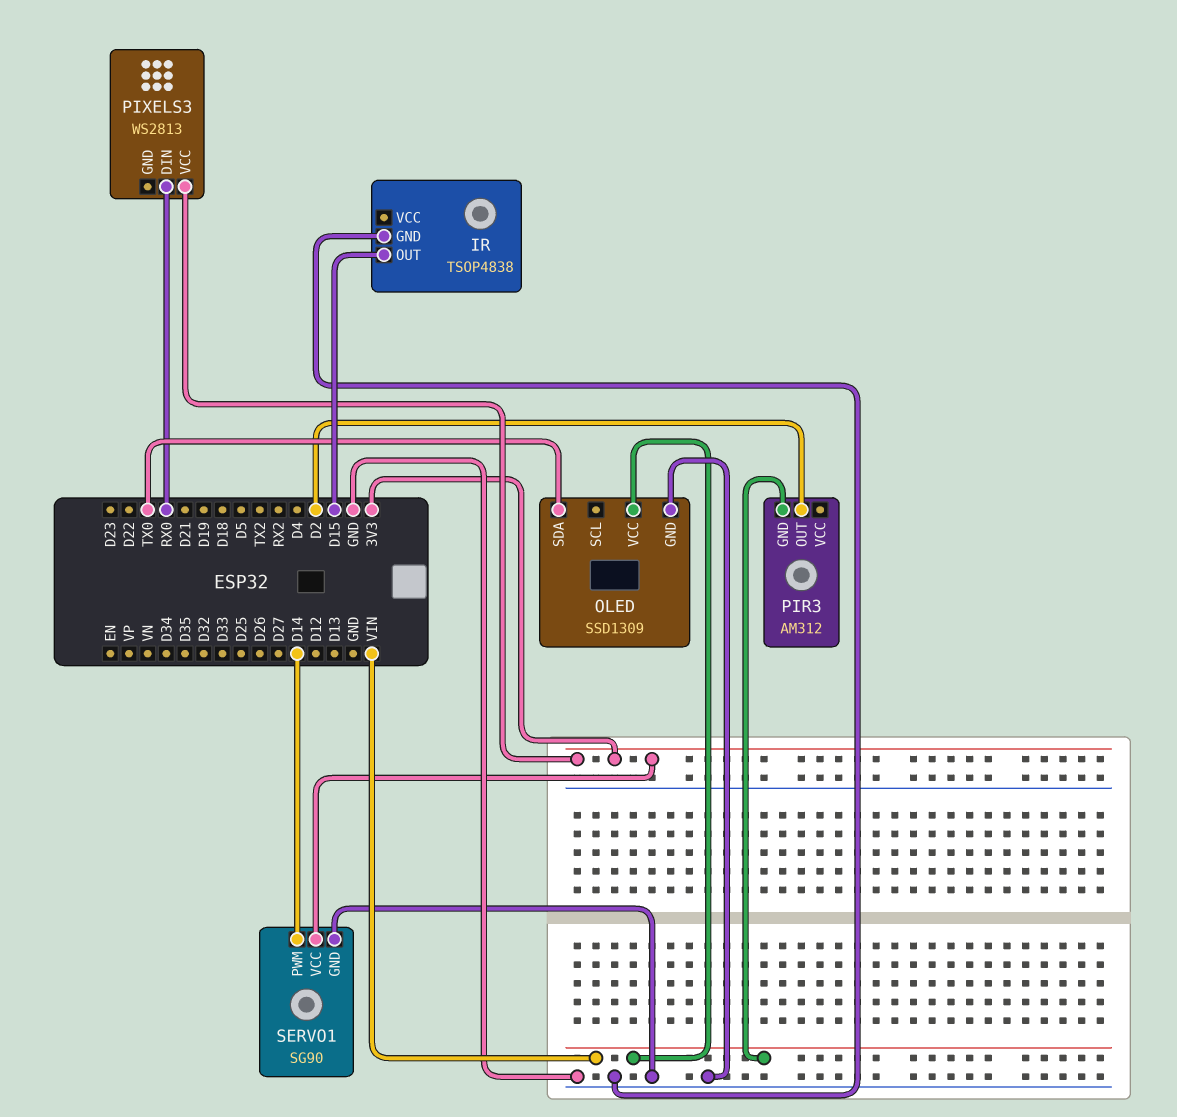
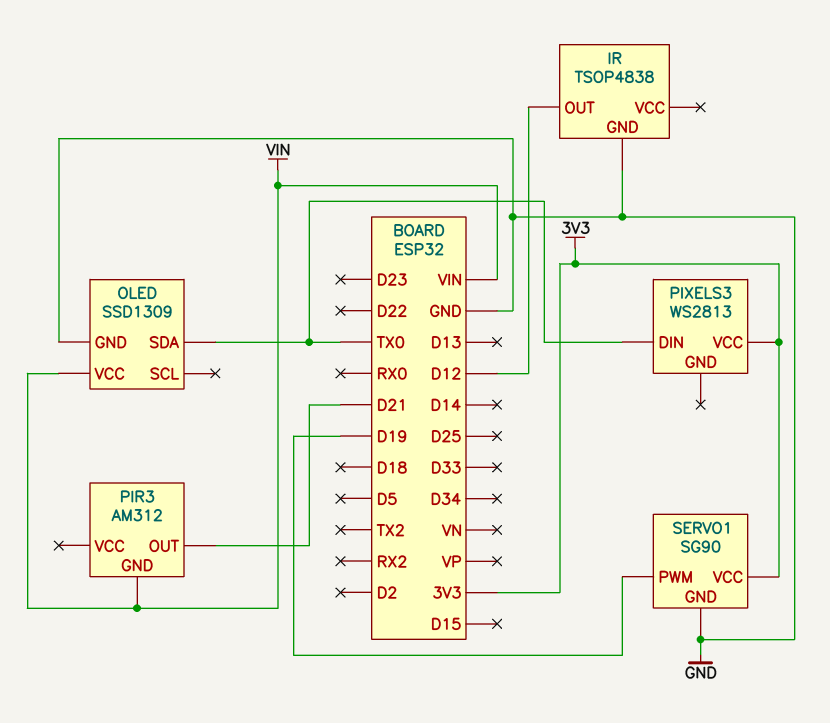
IR pin OUT: D15 -> D12
PIR3 pin OUT: D2 -> D21
PIXELS3 pin DIN: RX0 -> TX0
SERVO1 pin PWM: D14 -> D19

